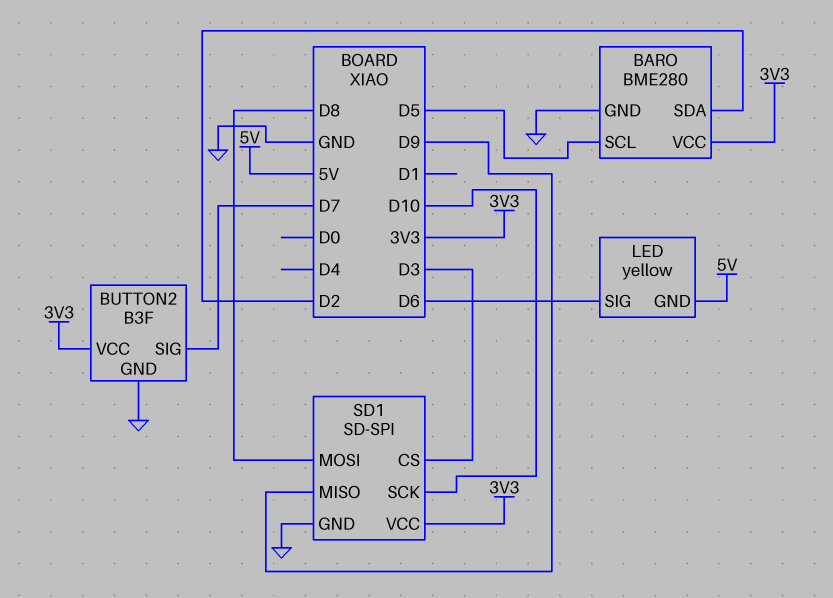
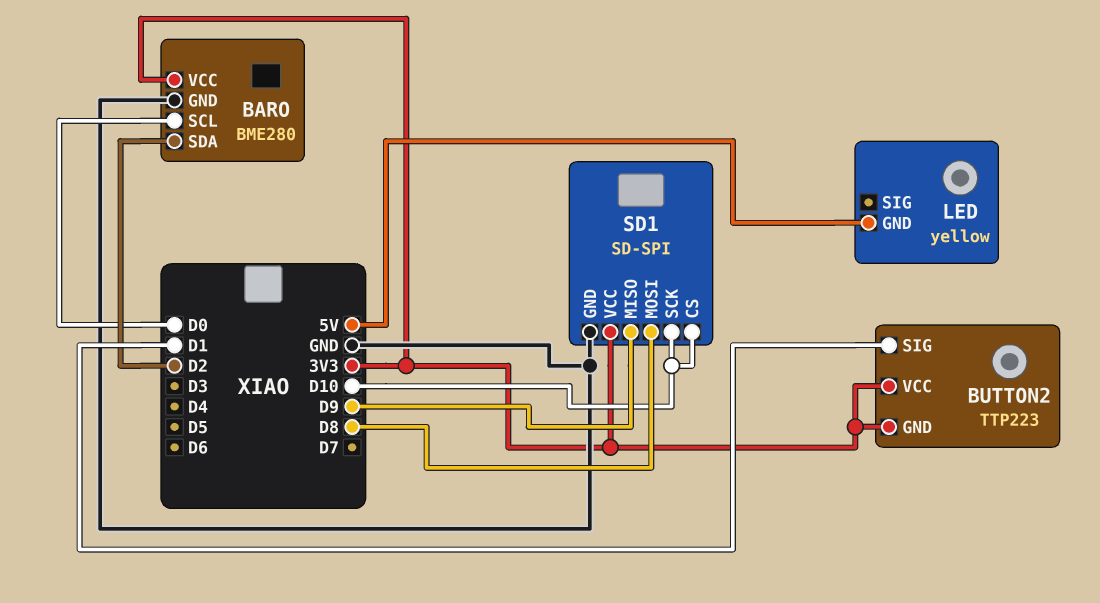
BARO pin SCL: D5 -> D0
BUTTON2: B3F -> TTP223
BUTTON2 pin GND: GND -> 3V3
BUTTON2 pin SIG: D7 -> D1
LED pin SIG: D6 -> none
SD1 pin CS: D3 -> D10

